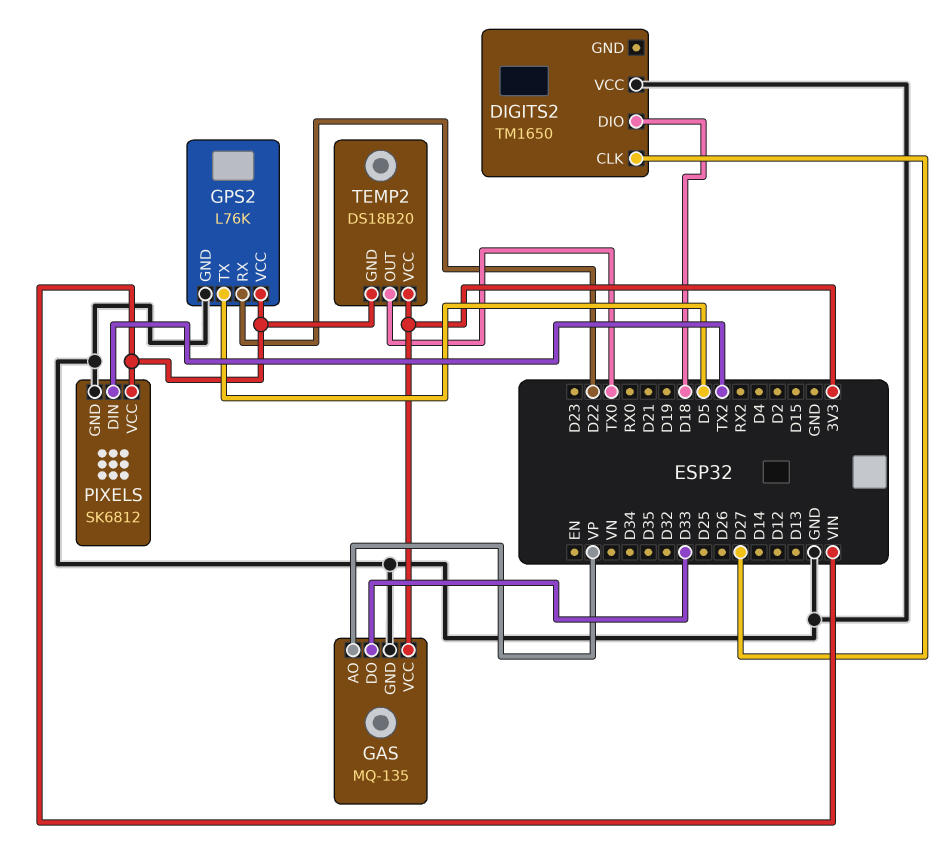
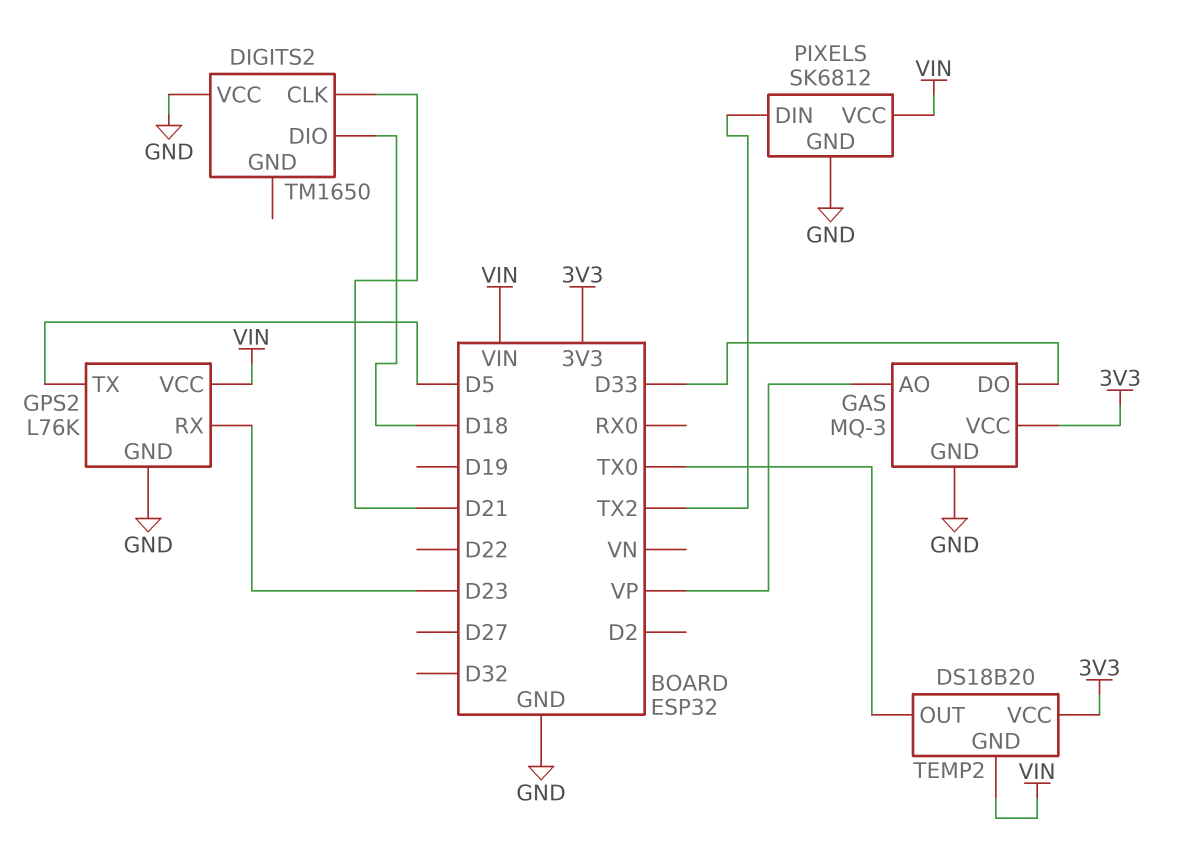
DIGITS2 pin CLK: D27 -> D21
GAS: MQ-135 -> MQ-3
GPS2 pin RX: D22 -> D23

